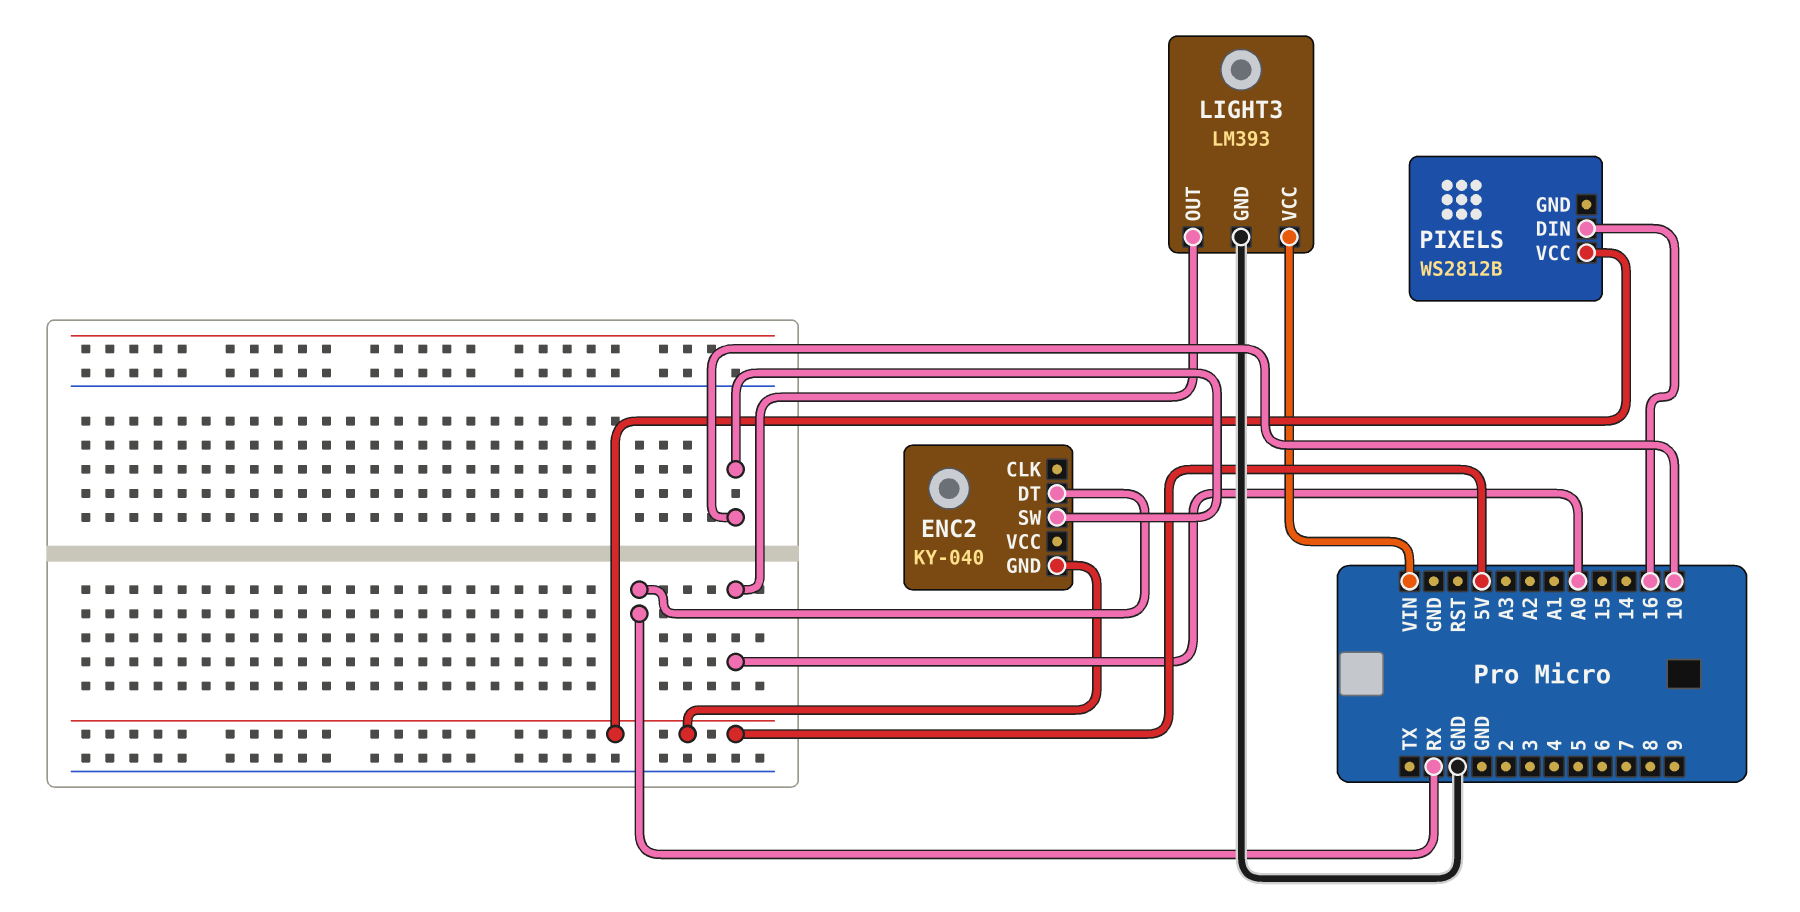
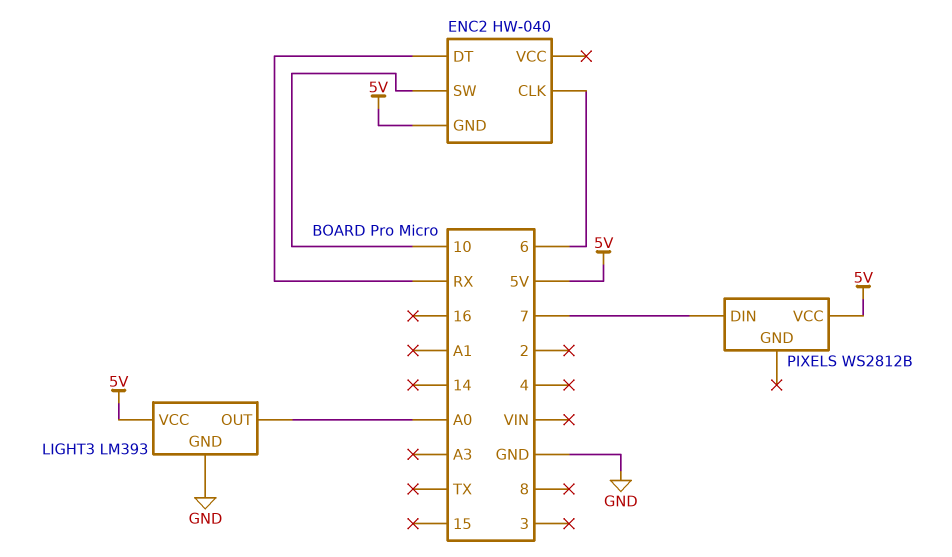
ENC2: KY-040 -> HW-040
ENC2 pin CLK: none -> 6
LIGHT3 pin VCC: VIN -> 5V
PIXELS pin DIN: 16 -> 7

